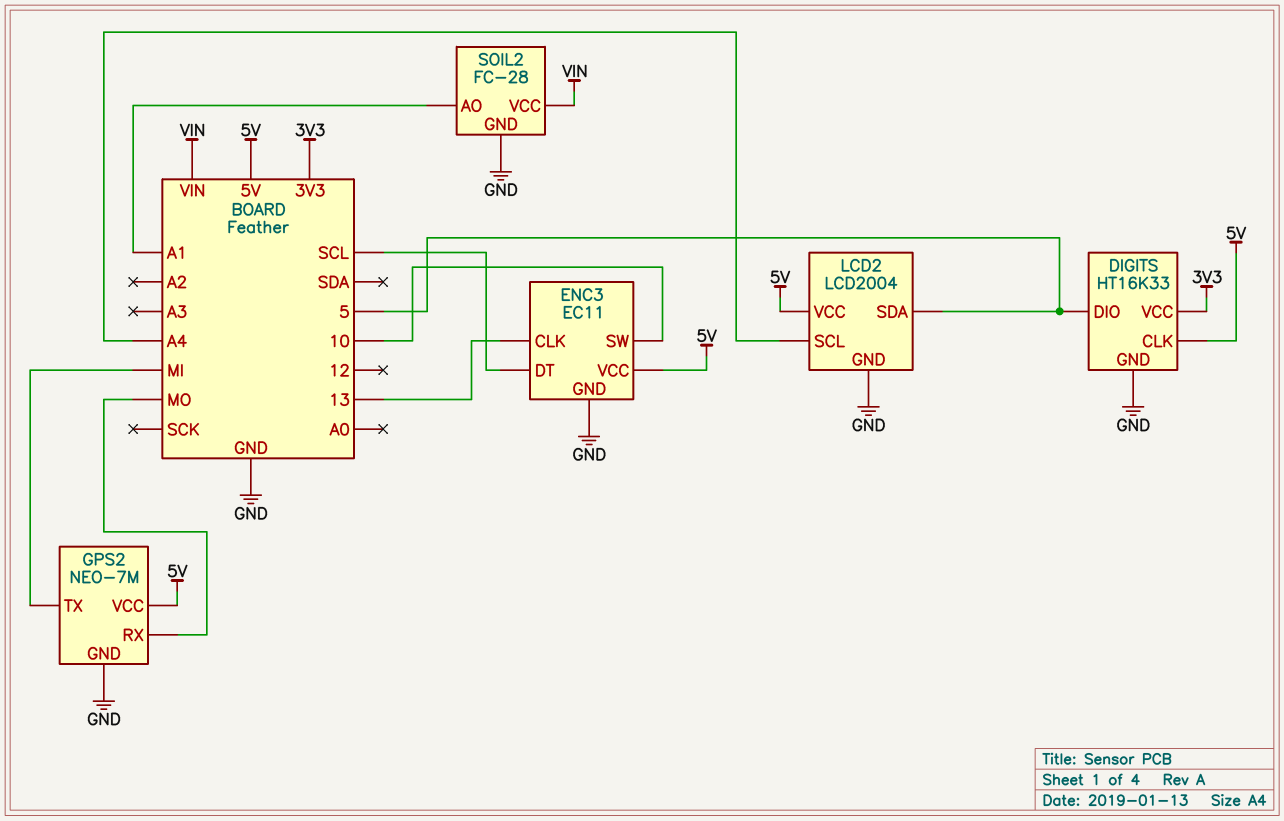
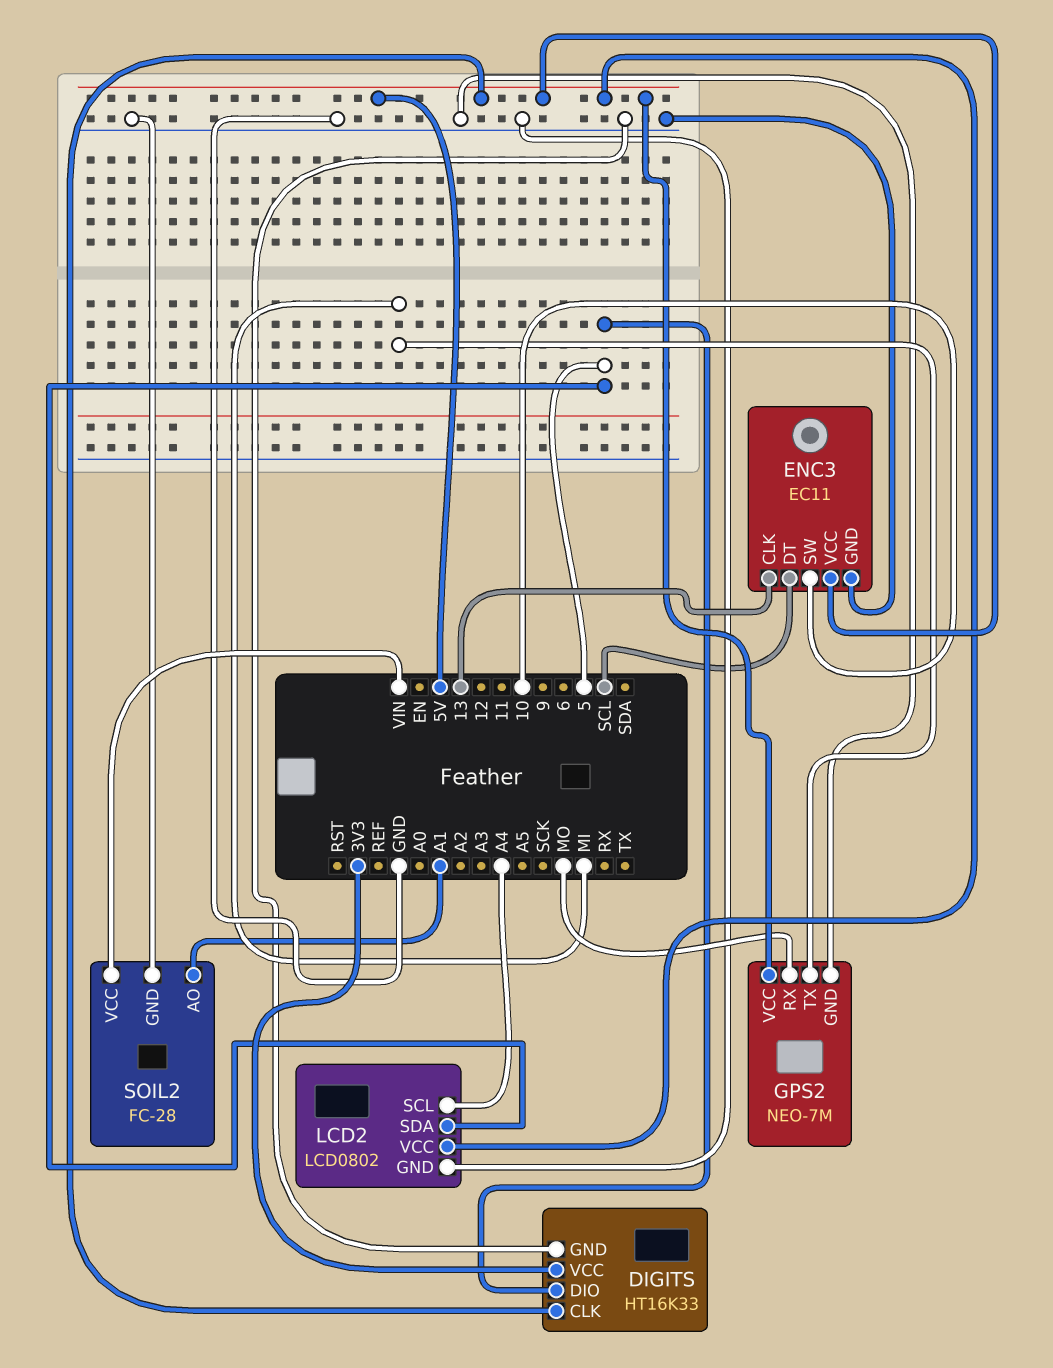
LCD2: LCD2004 -> LCD0802

